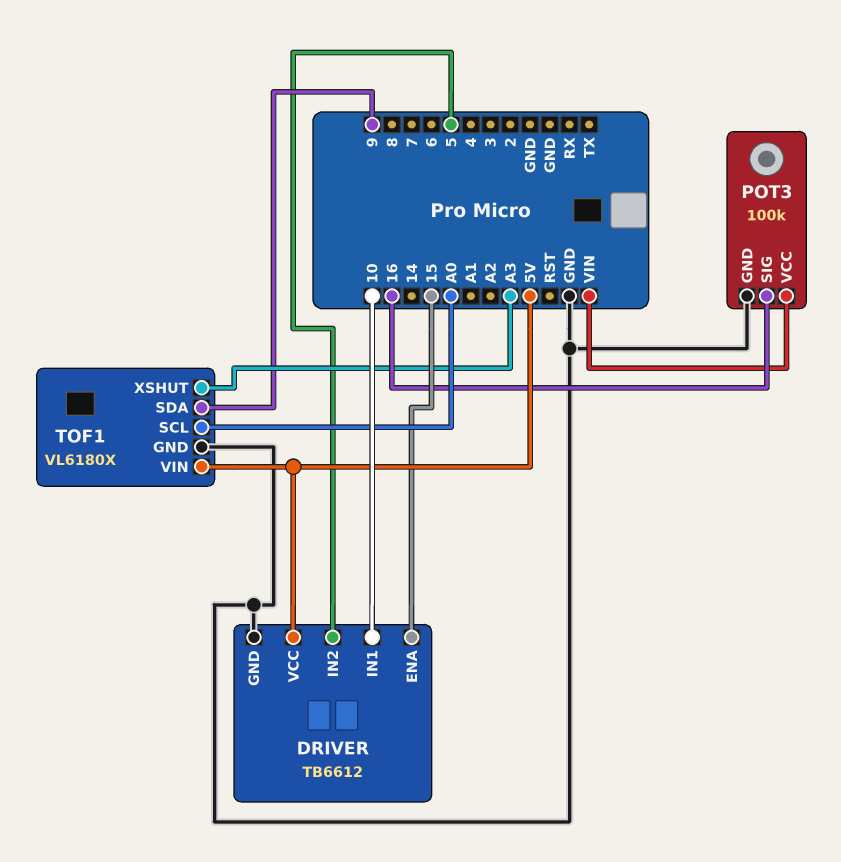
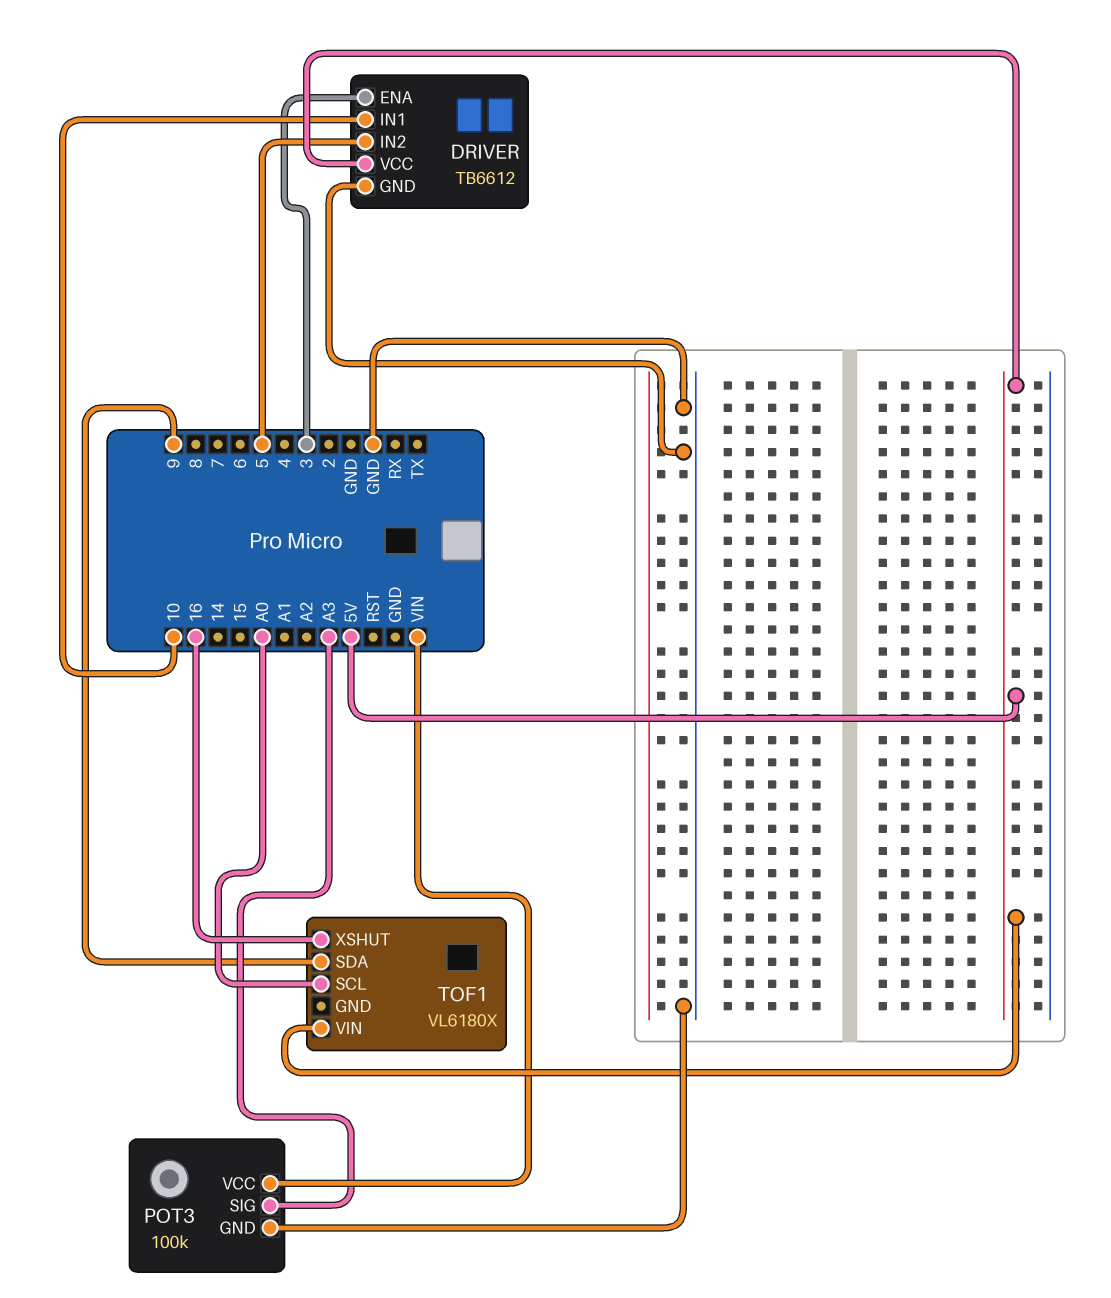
DRIVER pin ENA: 15 -> 3
POT3 pin SIG: 16 -> A3
TOF1 pin GND: GND -> none
TOF1 pin XSHUT: A3 -> 16

